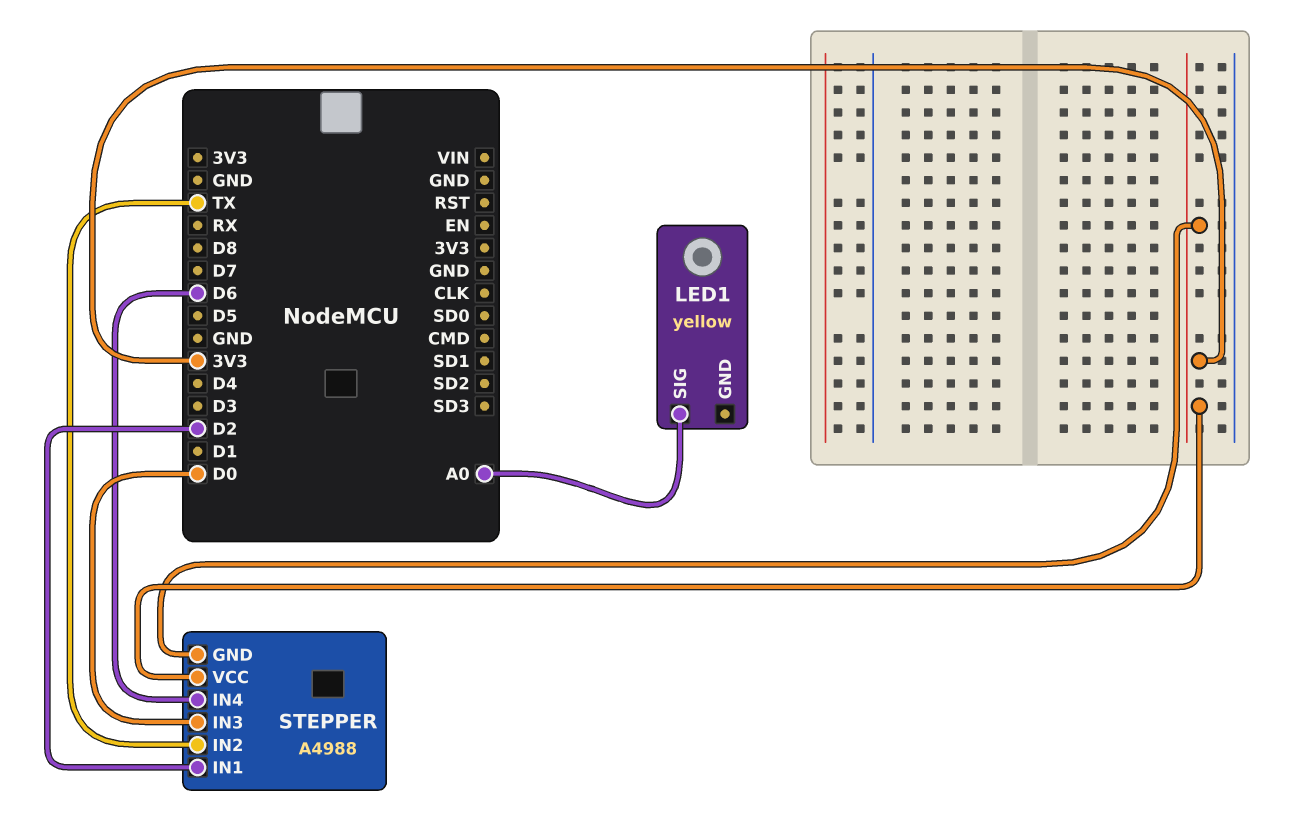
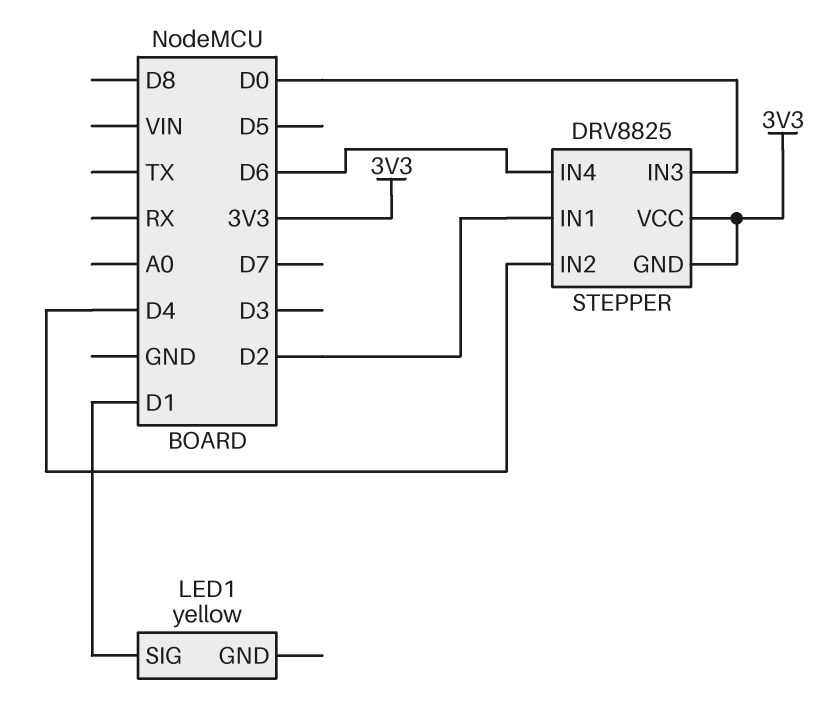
LED1 pin SIG: A0 -> D1
STEPPER: A4988 -> DRV8825
STEPPER pin IN2: TX -> D4

